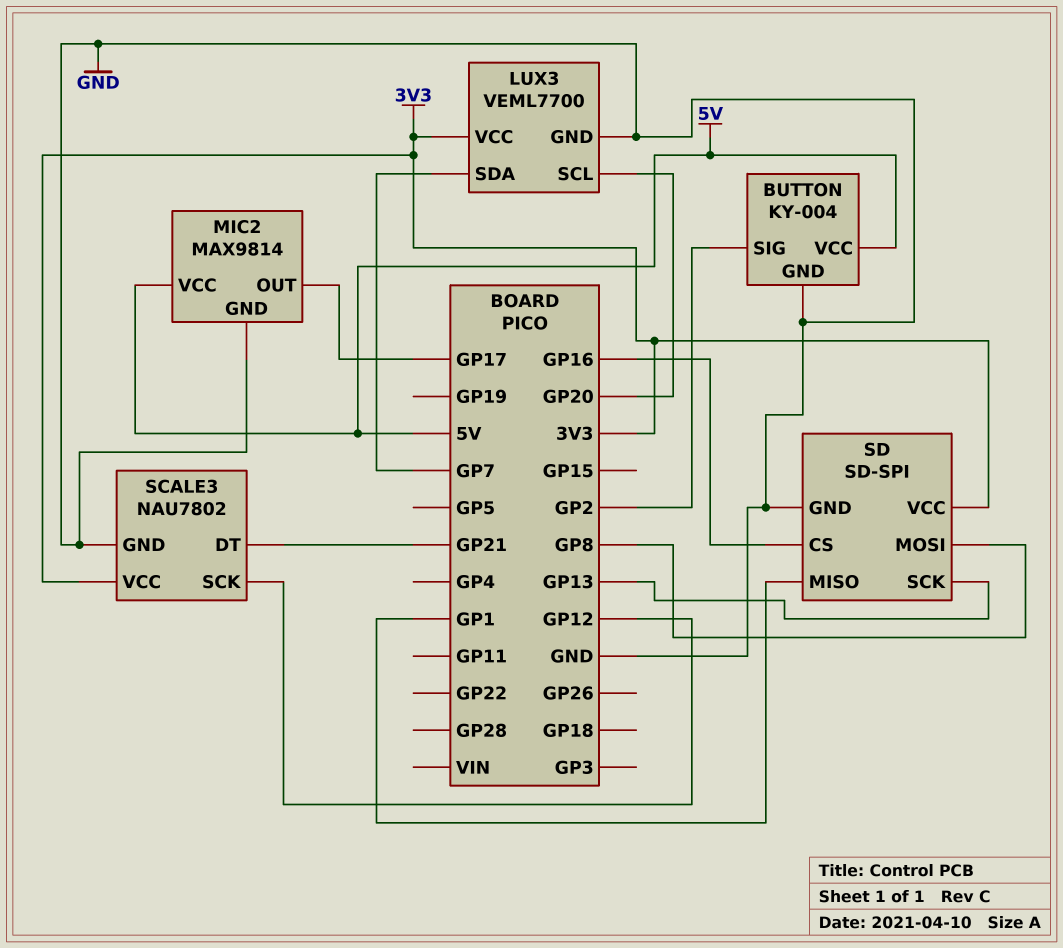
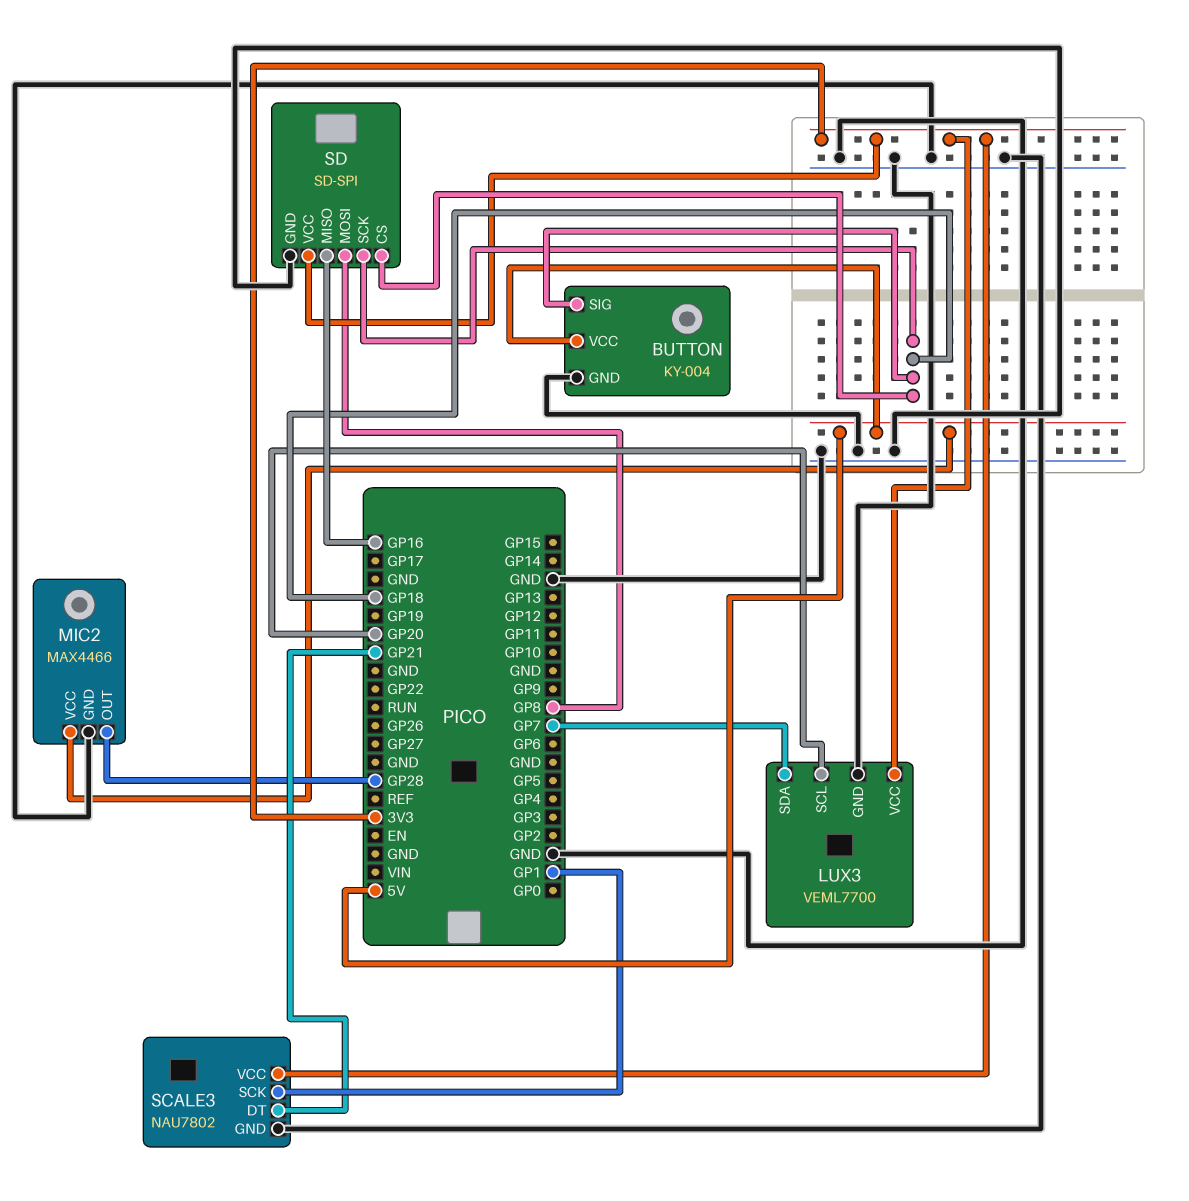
BUTTON pin SIG: GP2 -> GP18
MIC2: MAX9814 -> MAX4466
MIC2 pin OUT: GP17 -> GP28
SCALE3 pin SCK: GP12 -> GP1
SD pin CS: GP16 -> GP18
SD pin MISO: GP1 -> GP16
SD pin SCK: GP13 -> GP18

